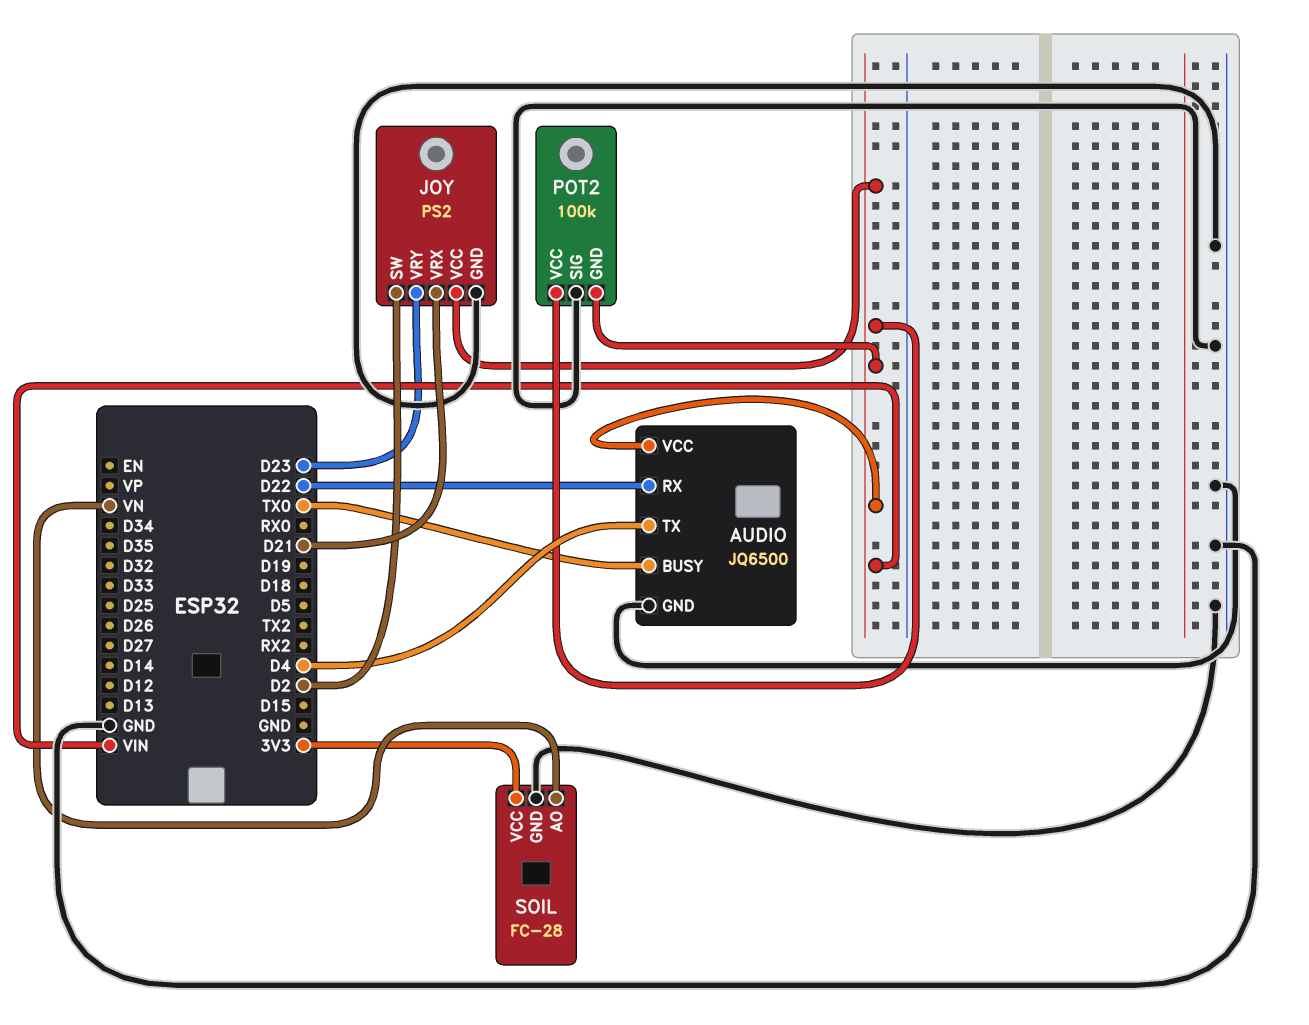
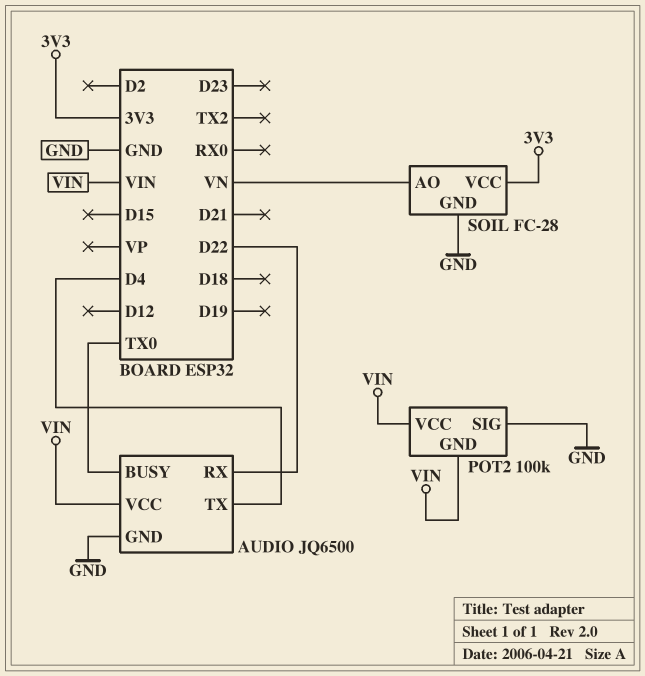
JOY: PS2 -> none
JOY pin GND: GND -> none
JOY pin SW: D2 -> none
JOY pin VCC: VIN -> none
JOY pin VRX: D21 -> none
JOY pin VRY: D23 -> none

